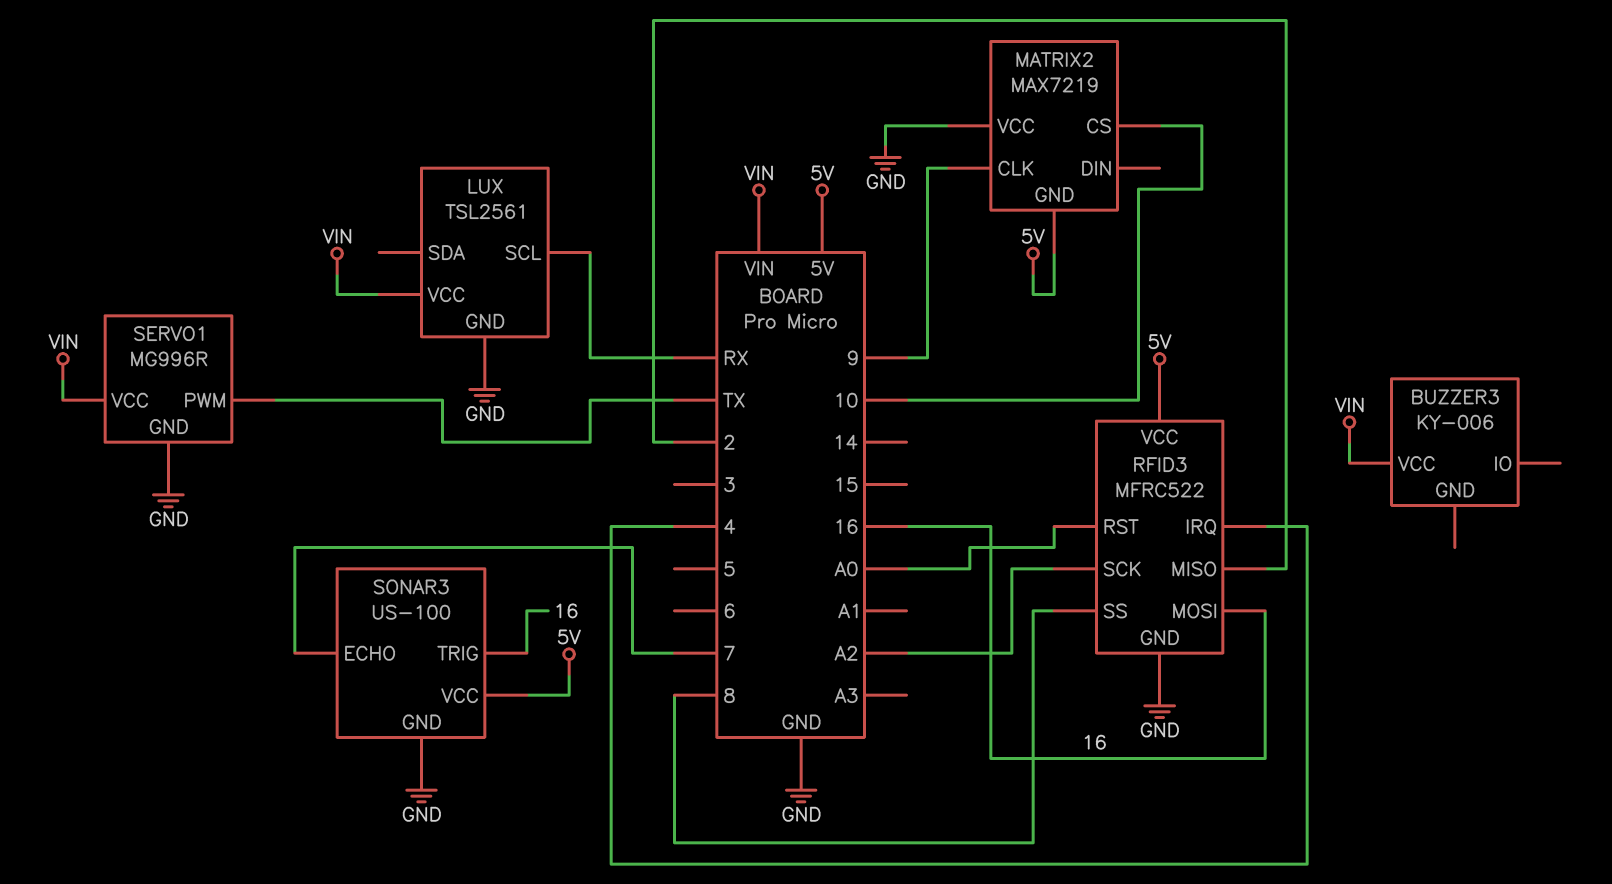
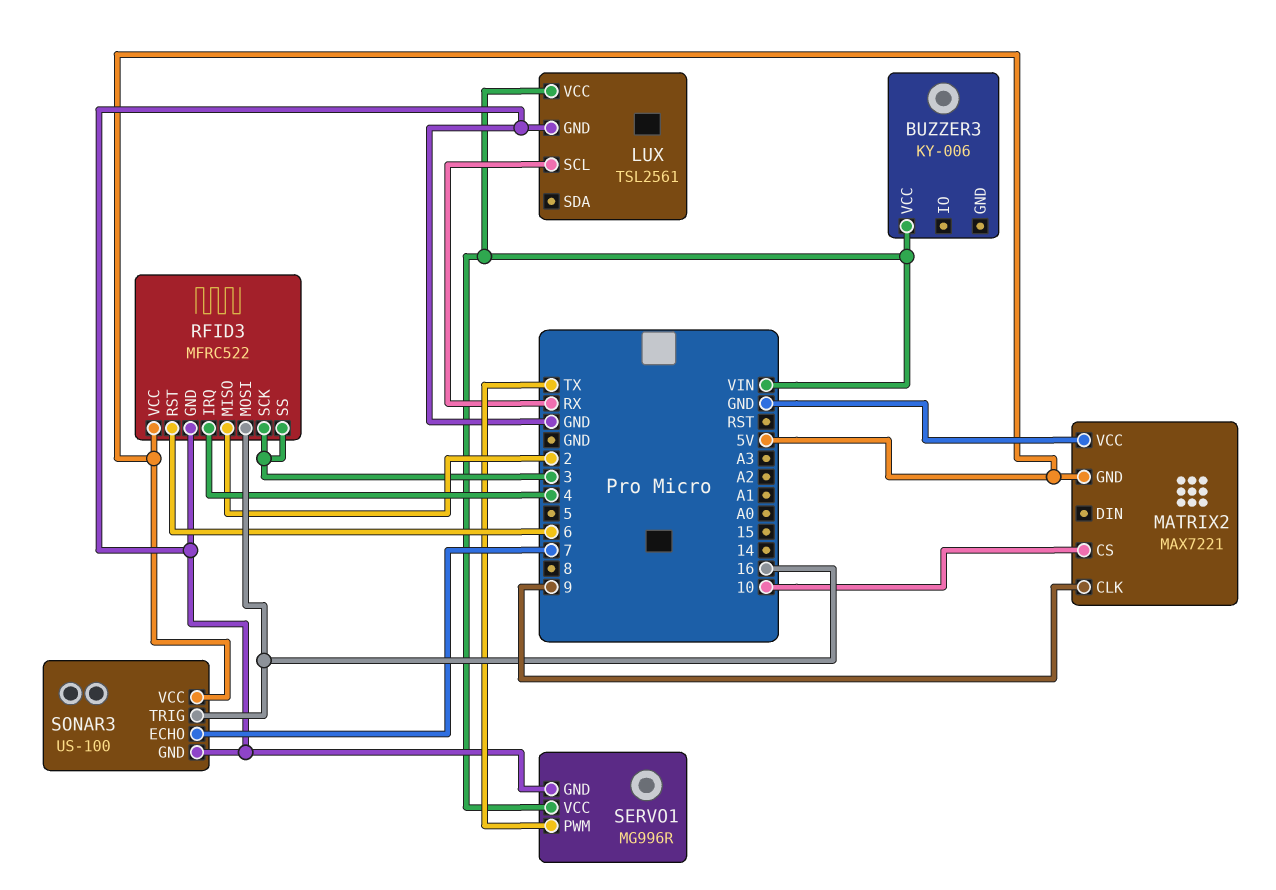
MATRIX2: MAX7219 -> MAX7221
RFID3 pin RST: A0 -> 6
RFID3 pin SCK: A2 -> 3
RFID3 pin SS: 8 -> 3

